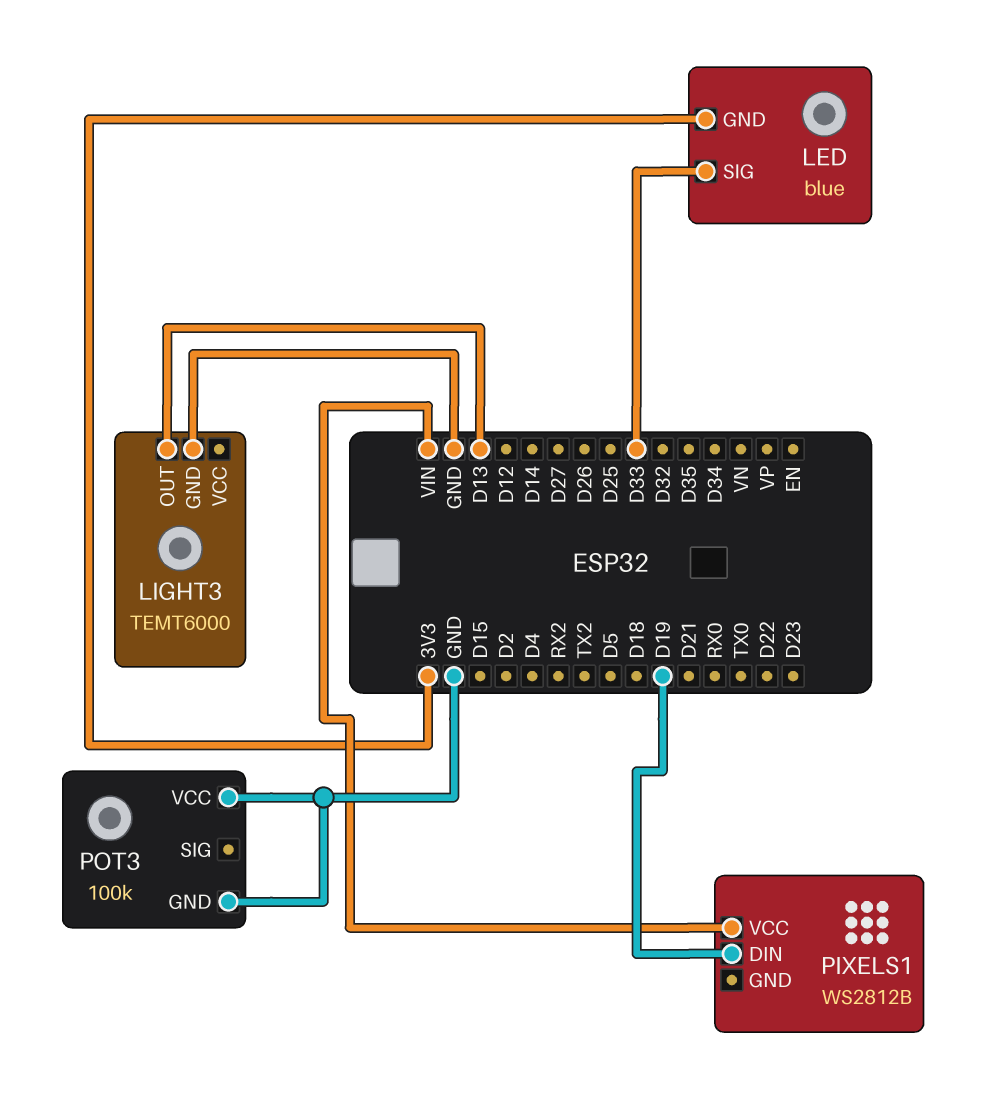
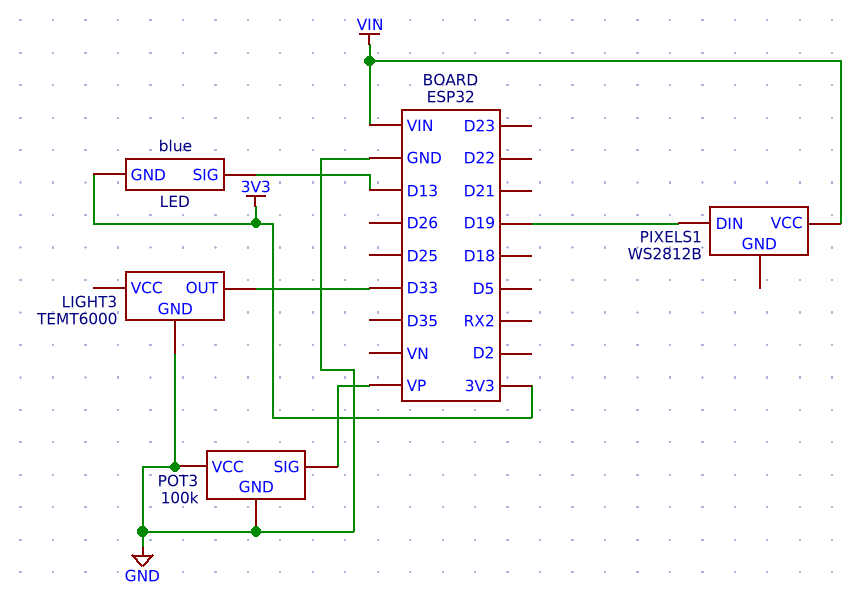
LED pin SIG: D33 -> D13
LIGHT3 pin OUT: D13 -> D33
POT3 pin SIG: none -> VP

